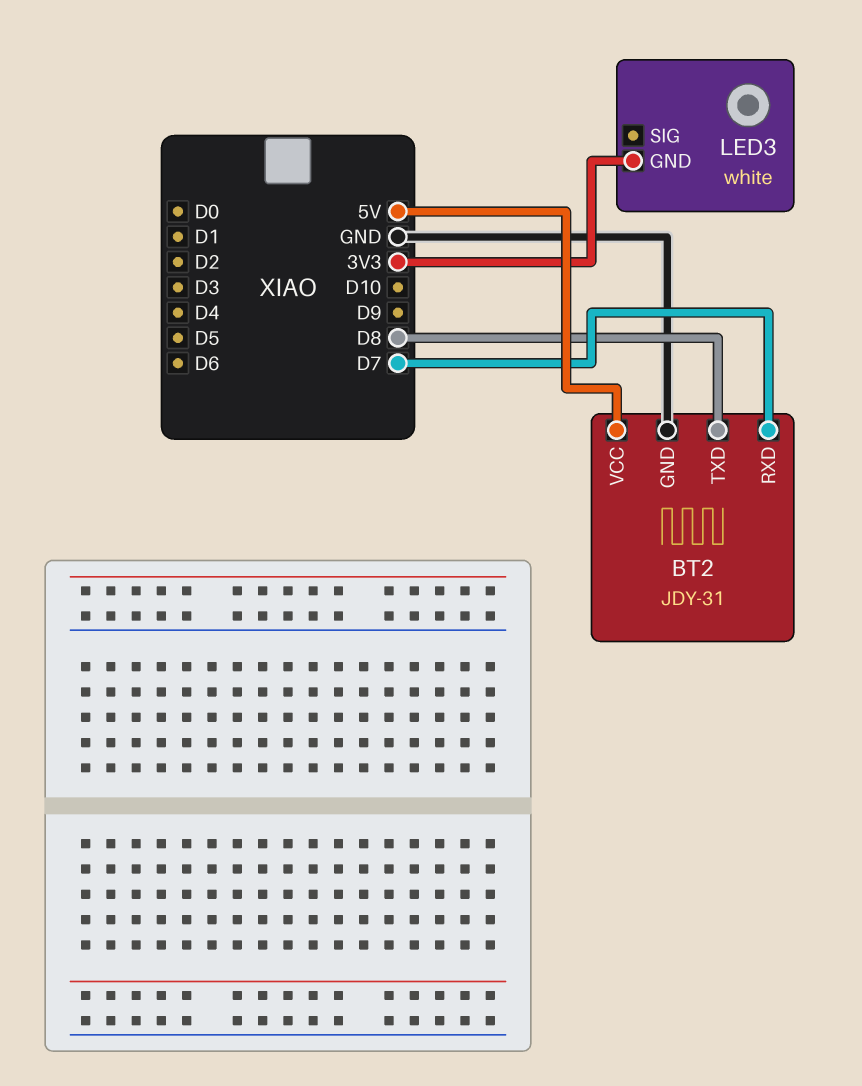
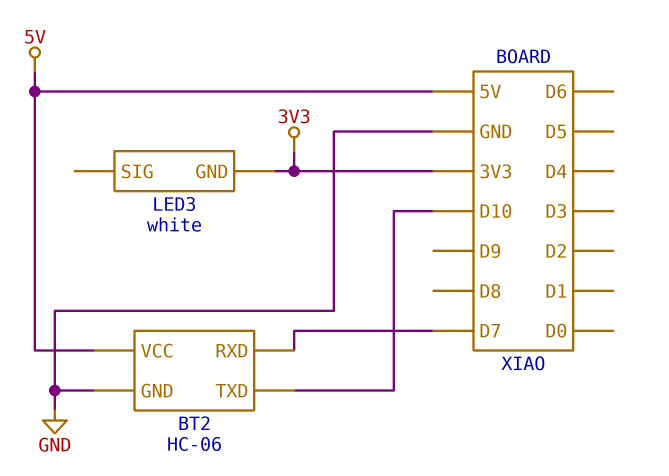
BT2: JDY-31 -> HC-06
BT2 pin TXD: D8 -> D10

